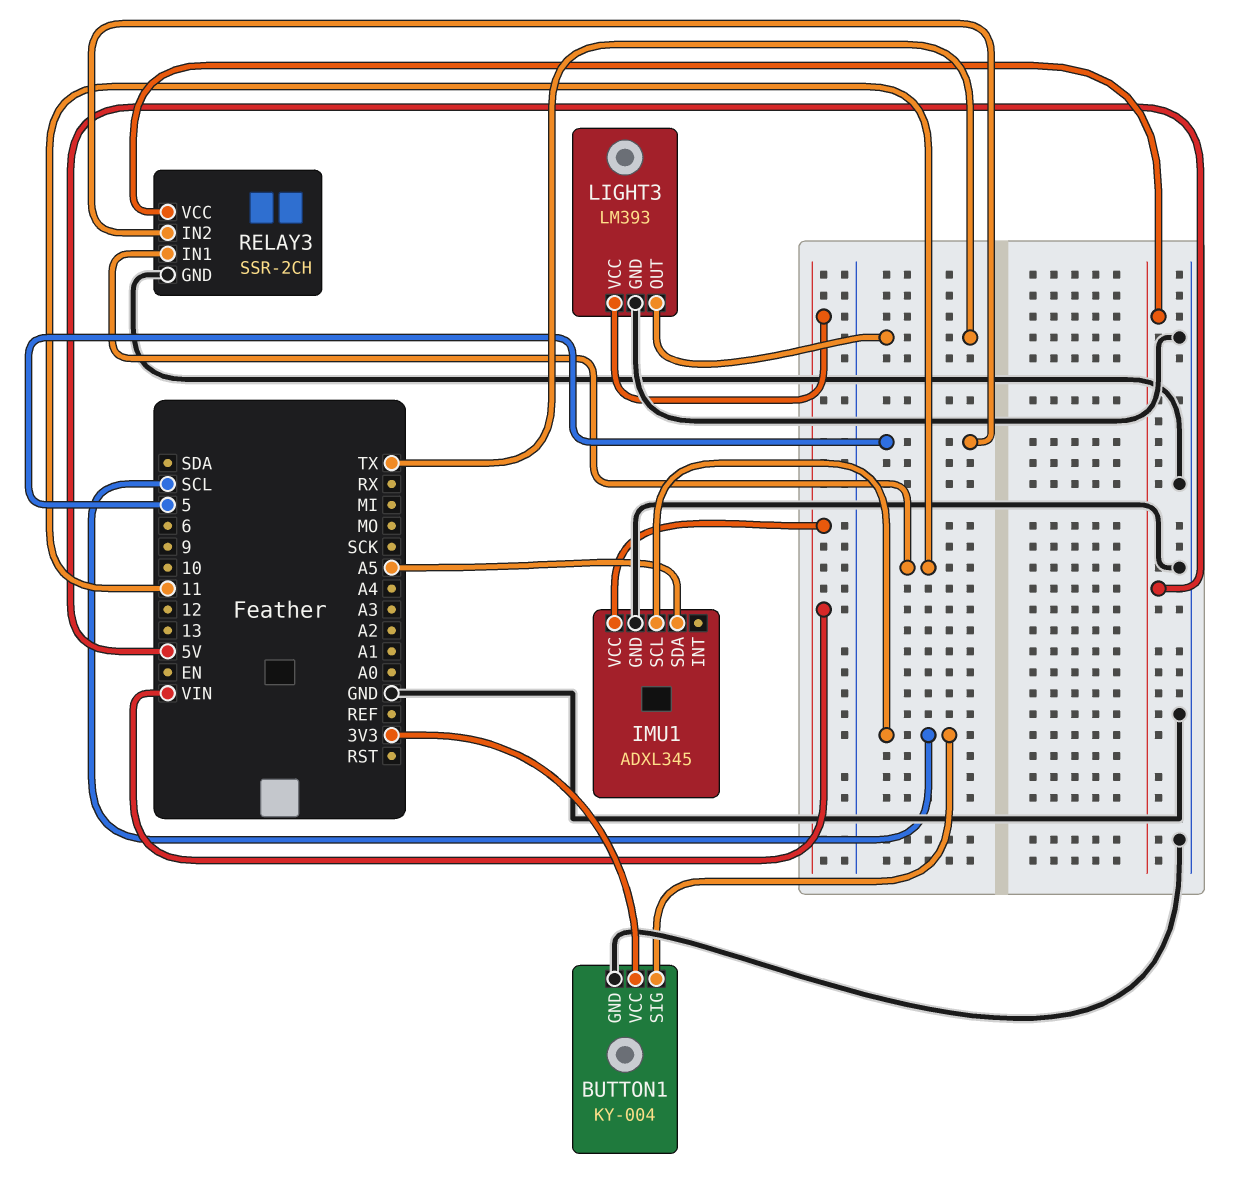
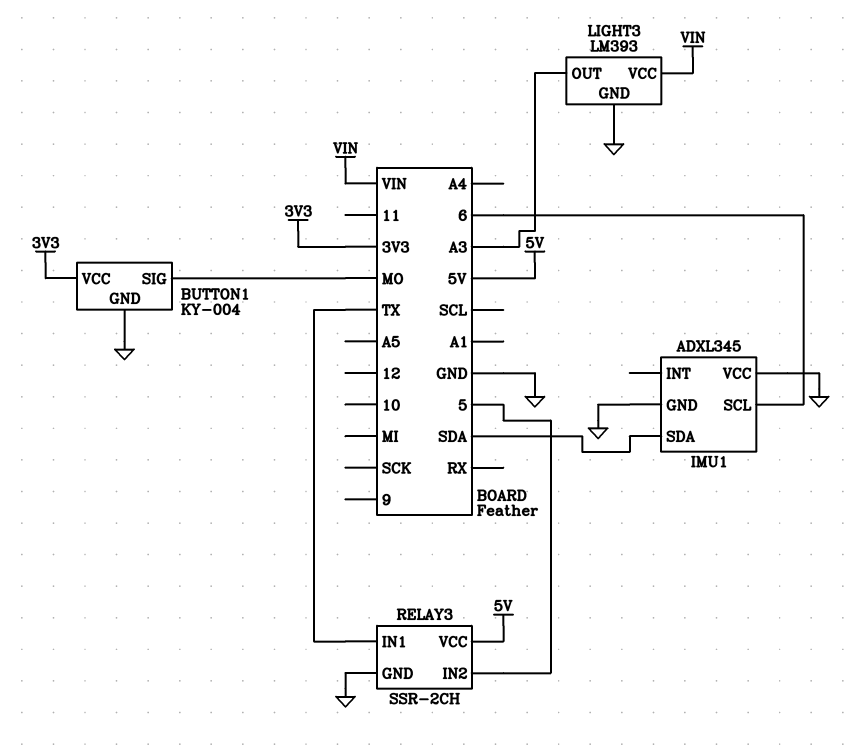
BUTTON1 pin SIG: SCL -> MO
IMU1 pin SCL: SCL -> 6
IMU1 pin SDA: A5 -> SDA
IMU1 pin VCC: VIN -> GND
LIGHT3 pin OUT: TX -> A3
RELAY3 pin IN1: 11 -> TX

